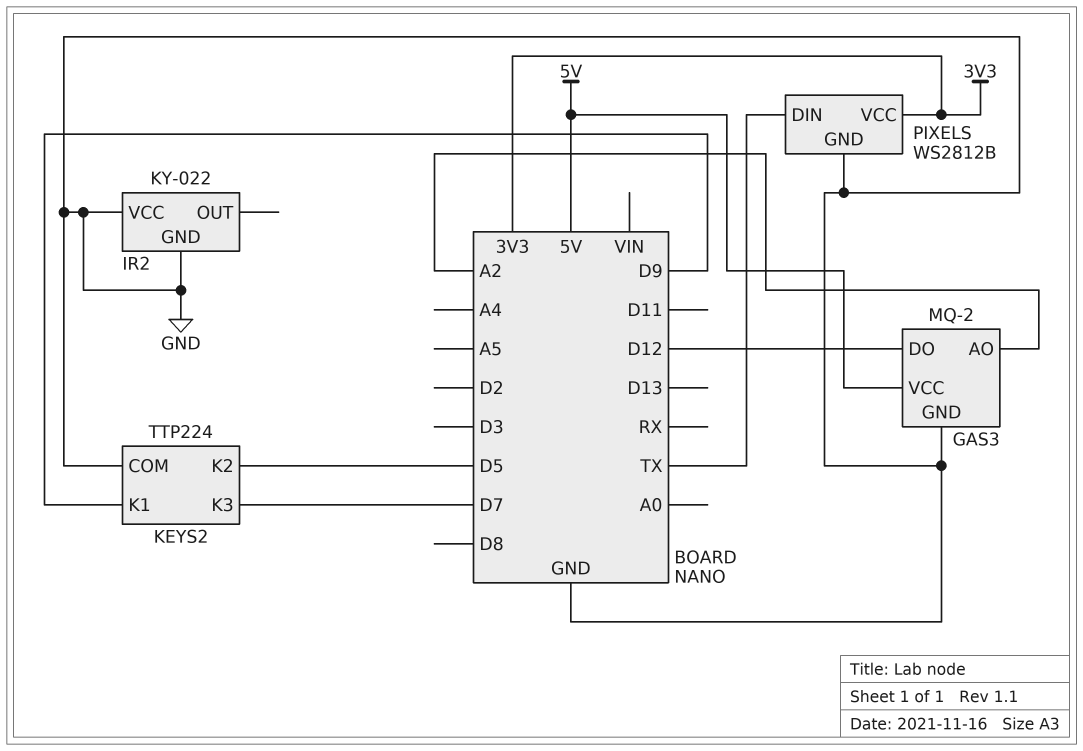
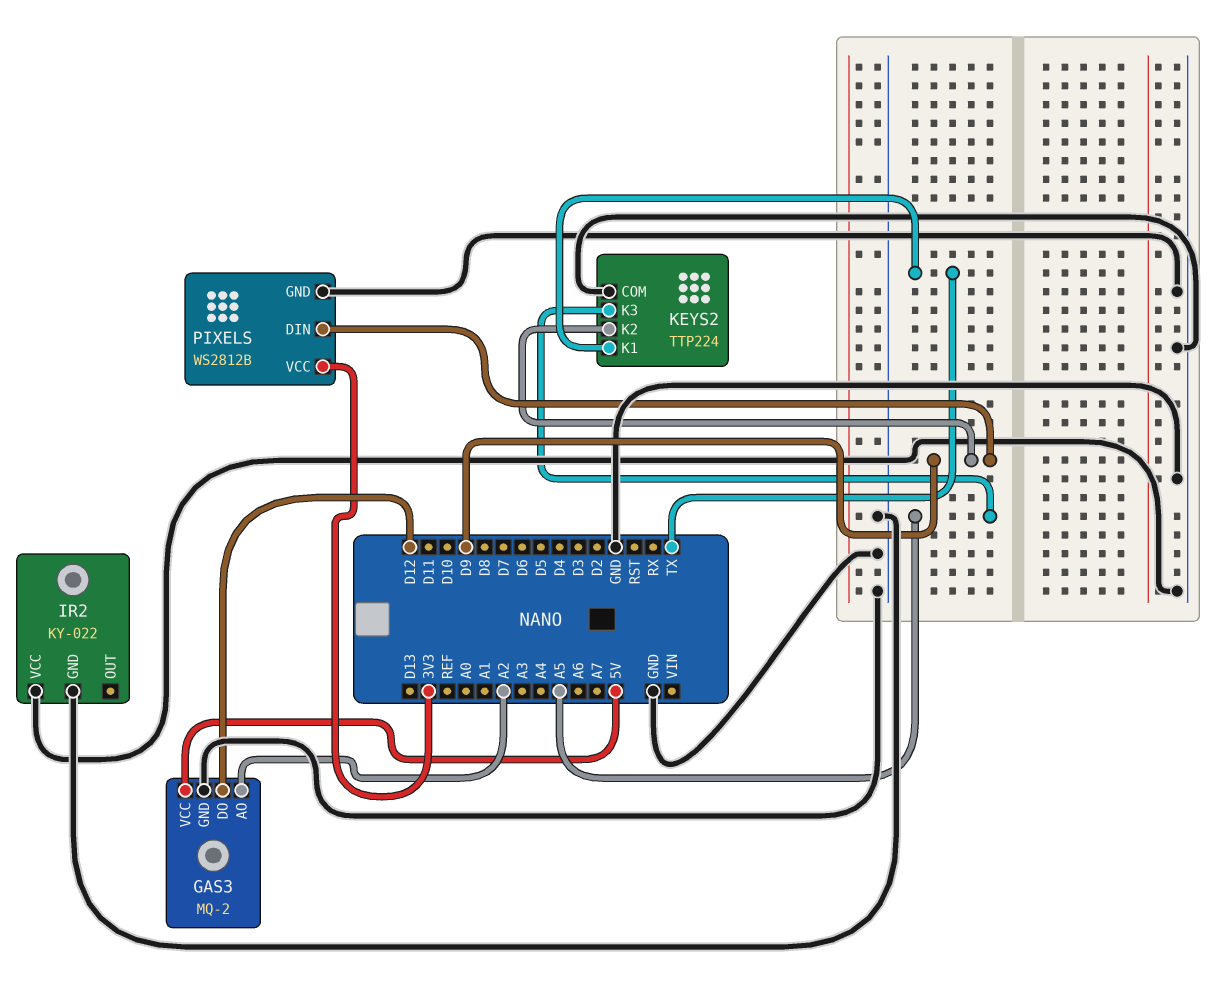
KEYS2 pin K1: D9 -> TX
KEYS2 pin K2: D5 -> D9
KEYS2 pin K3: D7 -> A5
PIXELS pin DIN: TX -> D9

